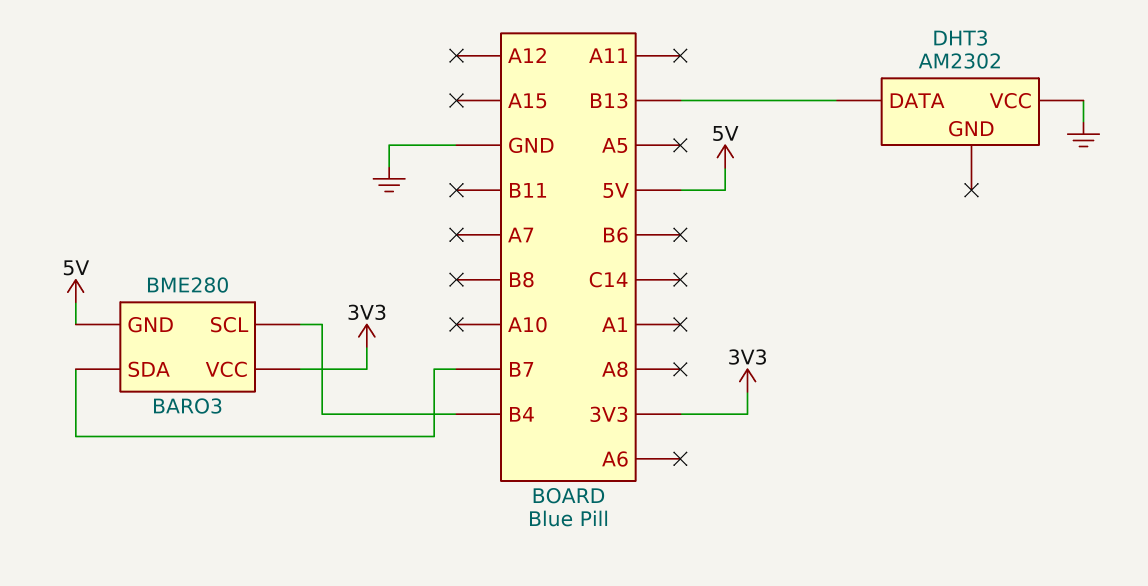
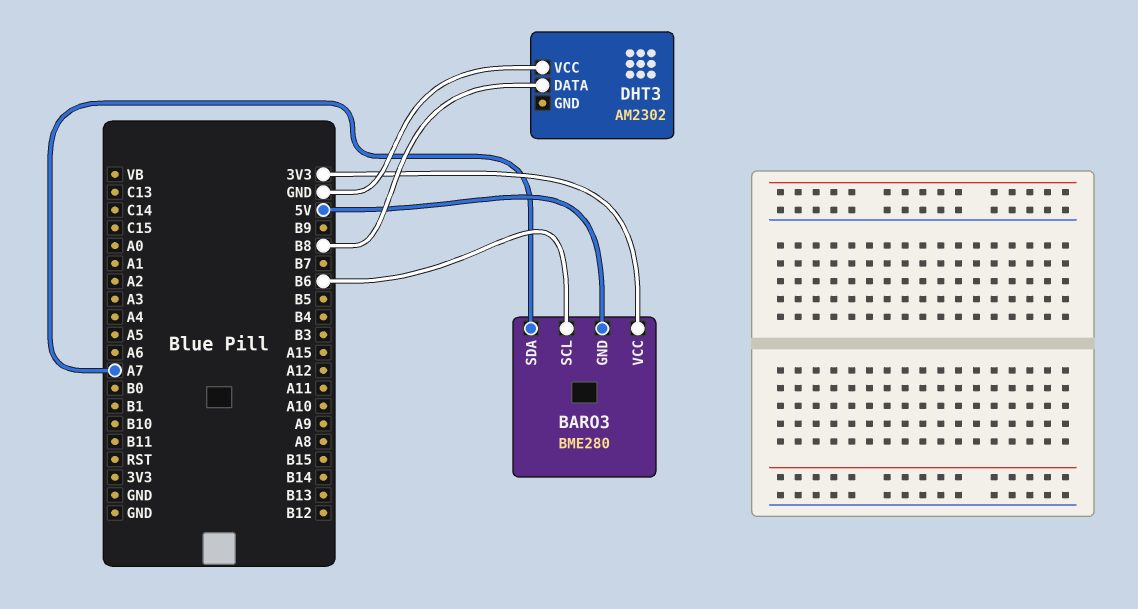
BARO3 pin SCL: B4 -> B6
BARO3 pin SDA: B7 -> A7
DHT3 pin DATA: B13 -> B8

